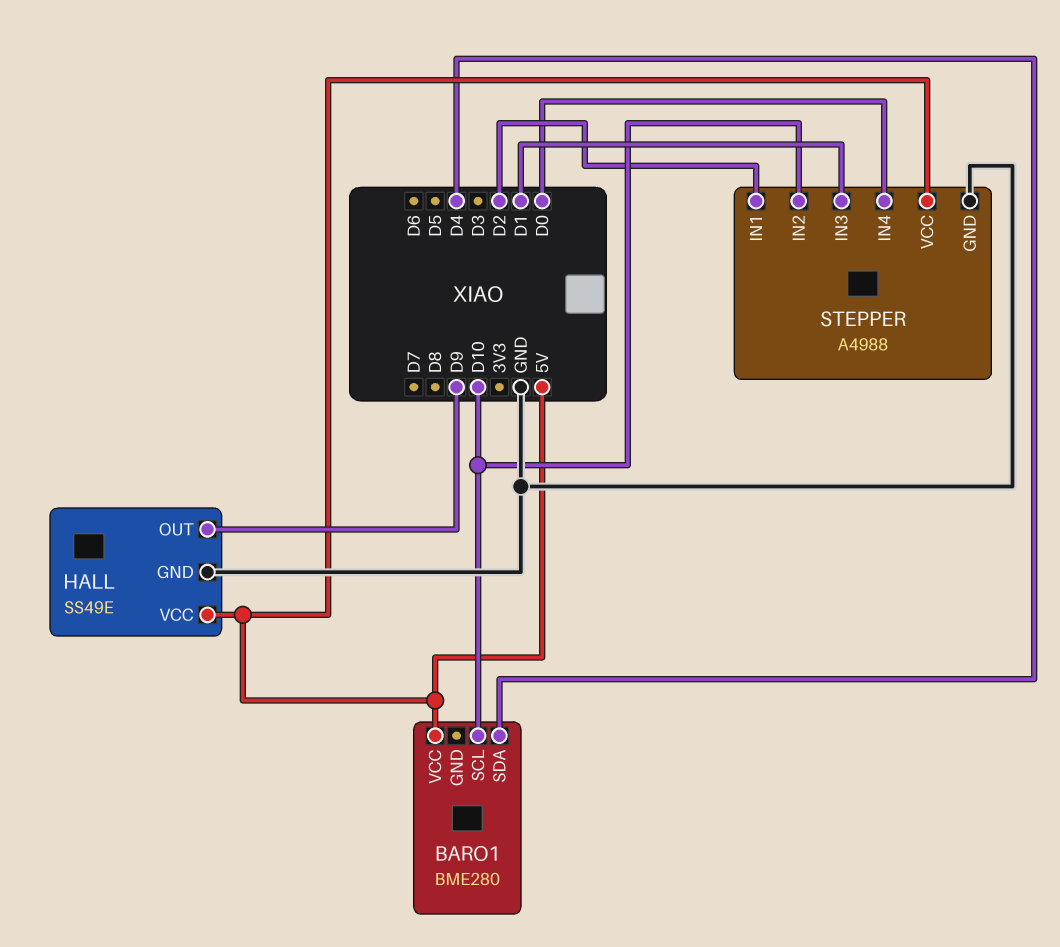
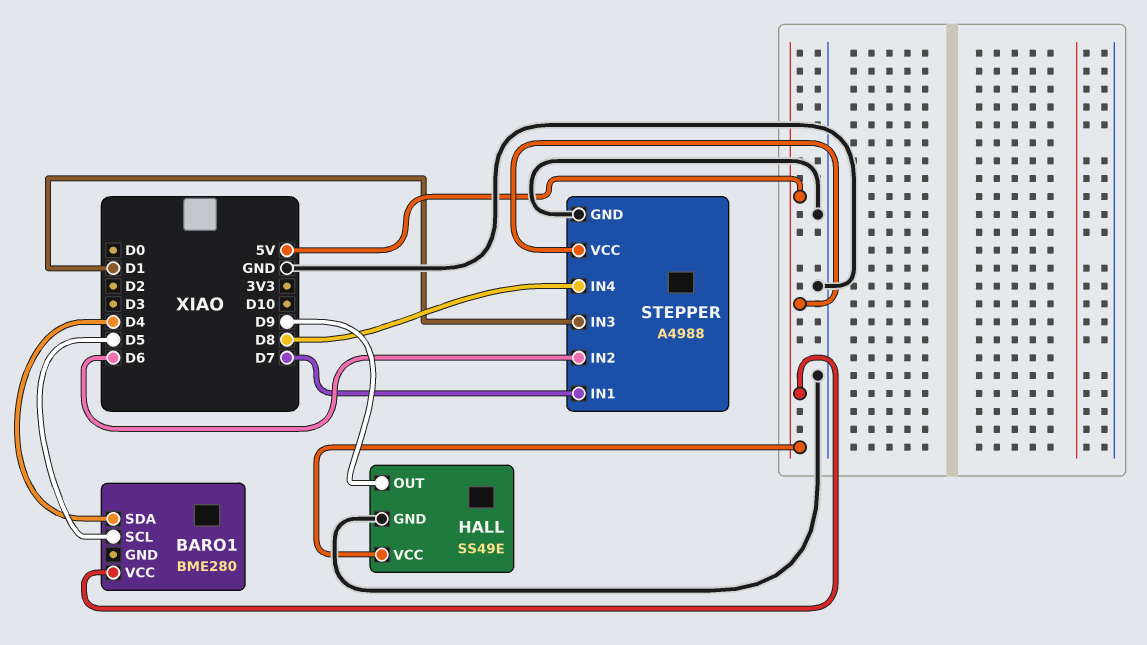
BARO1 pin SCL: D10 -> D5
STEPPER pin IN1: D2 -> D7
STEPPER pin IN2: D10 -> D6
STEPPER pin IN4: D0 -> D8

